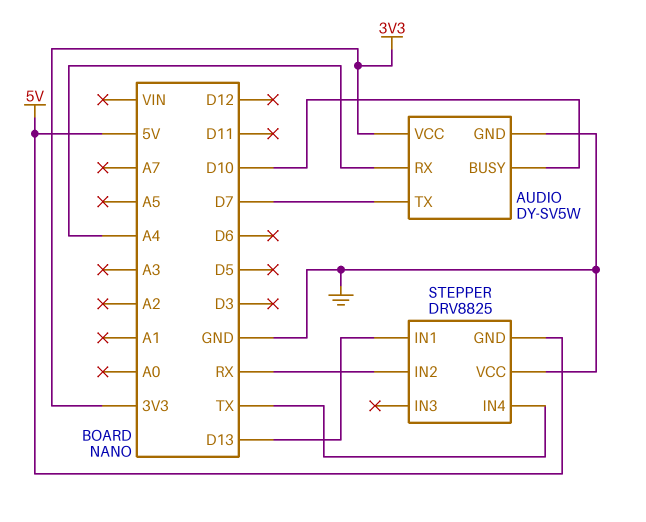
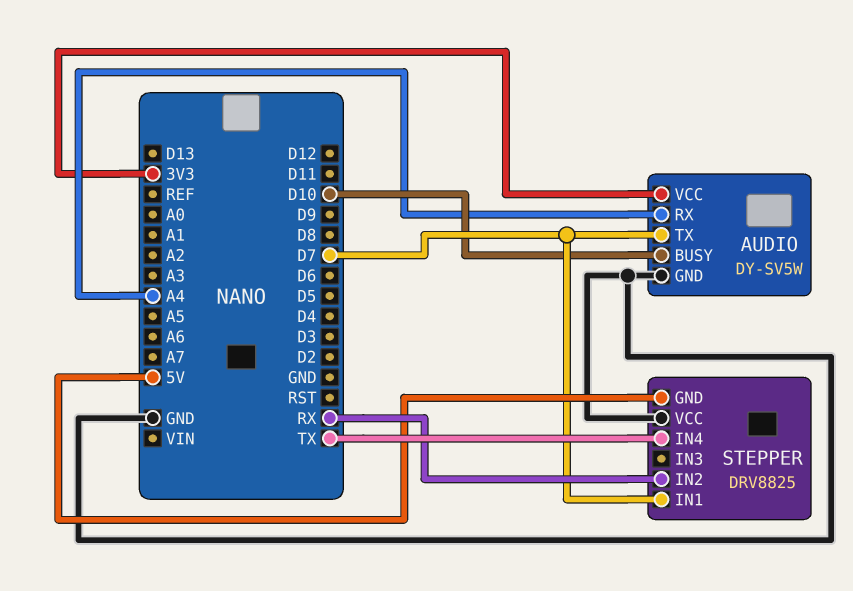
STEPPER pin IN1: D13 -> D7

